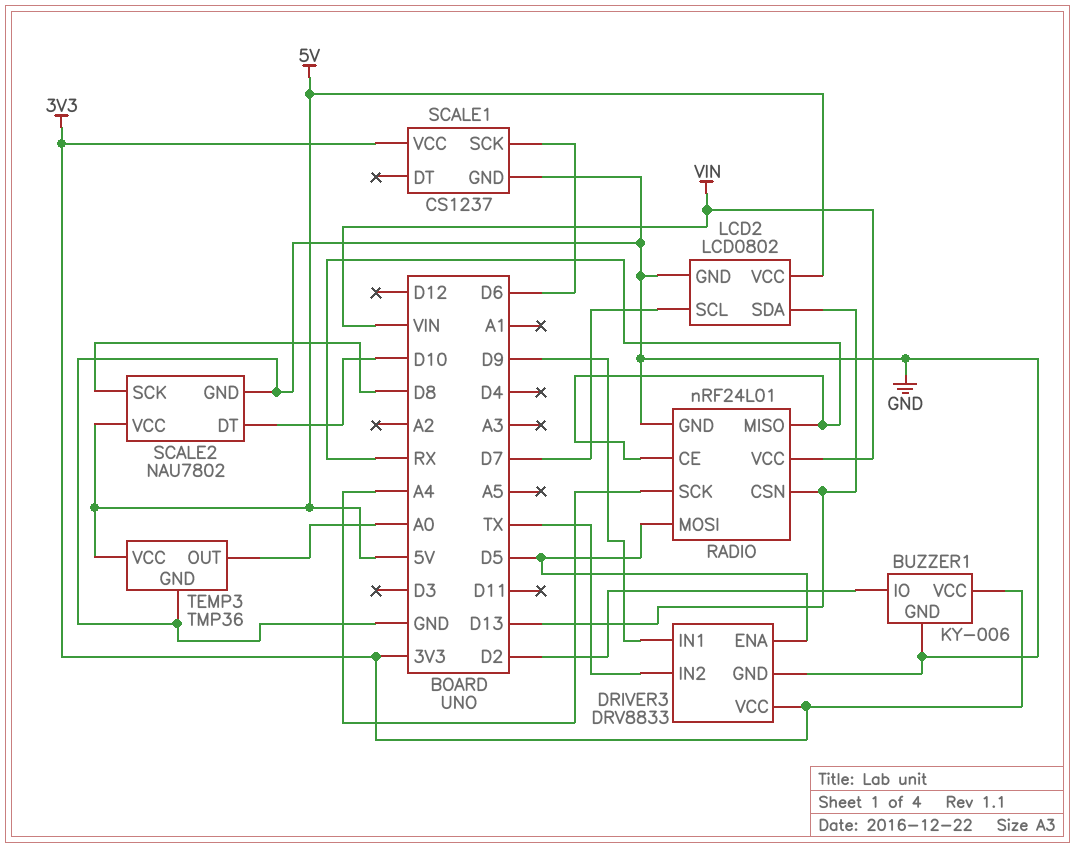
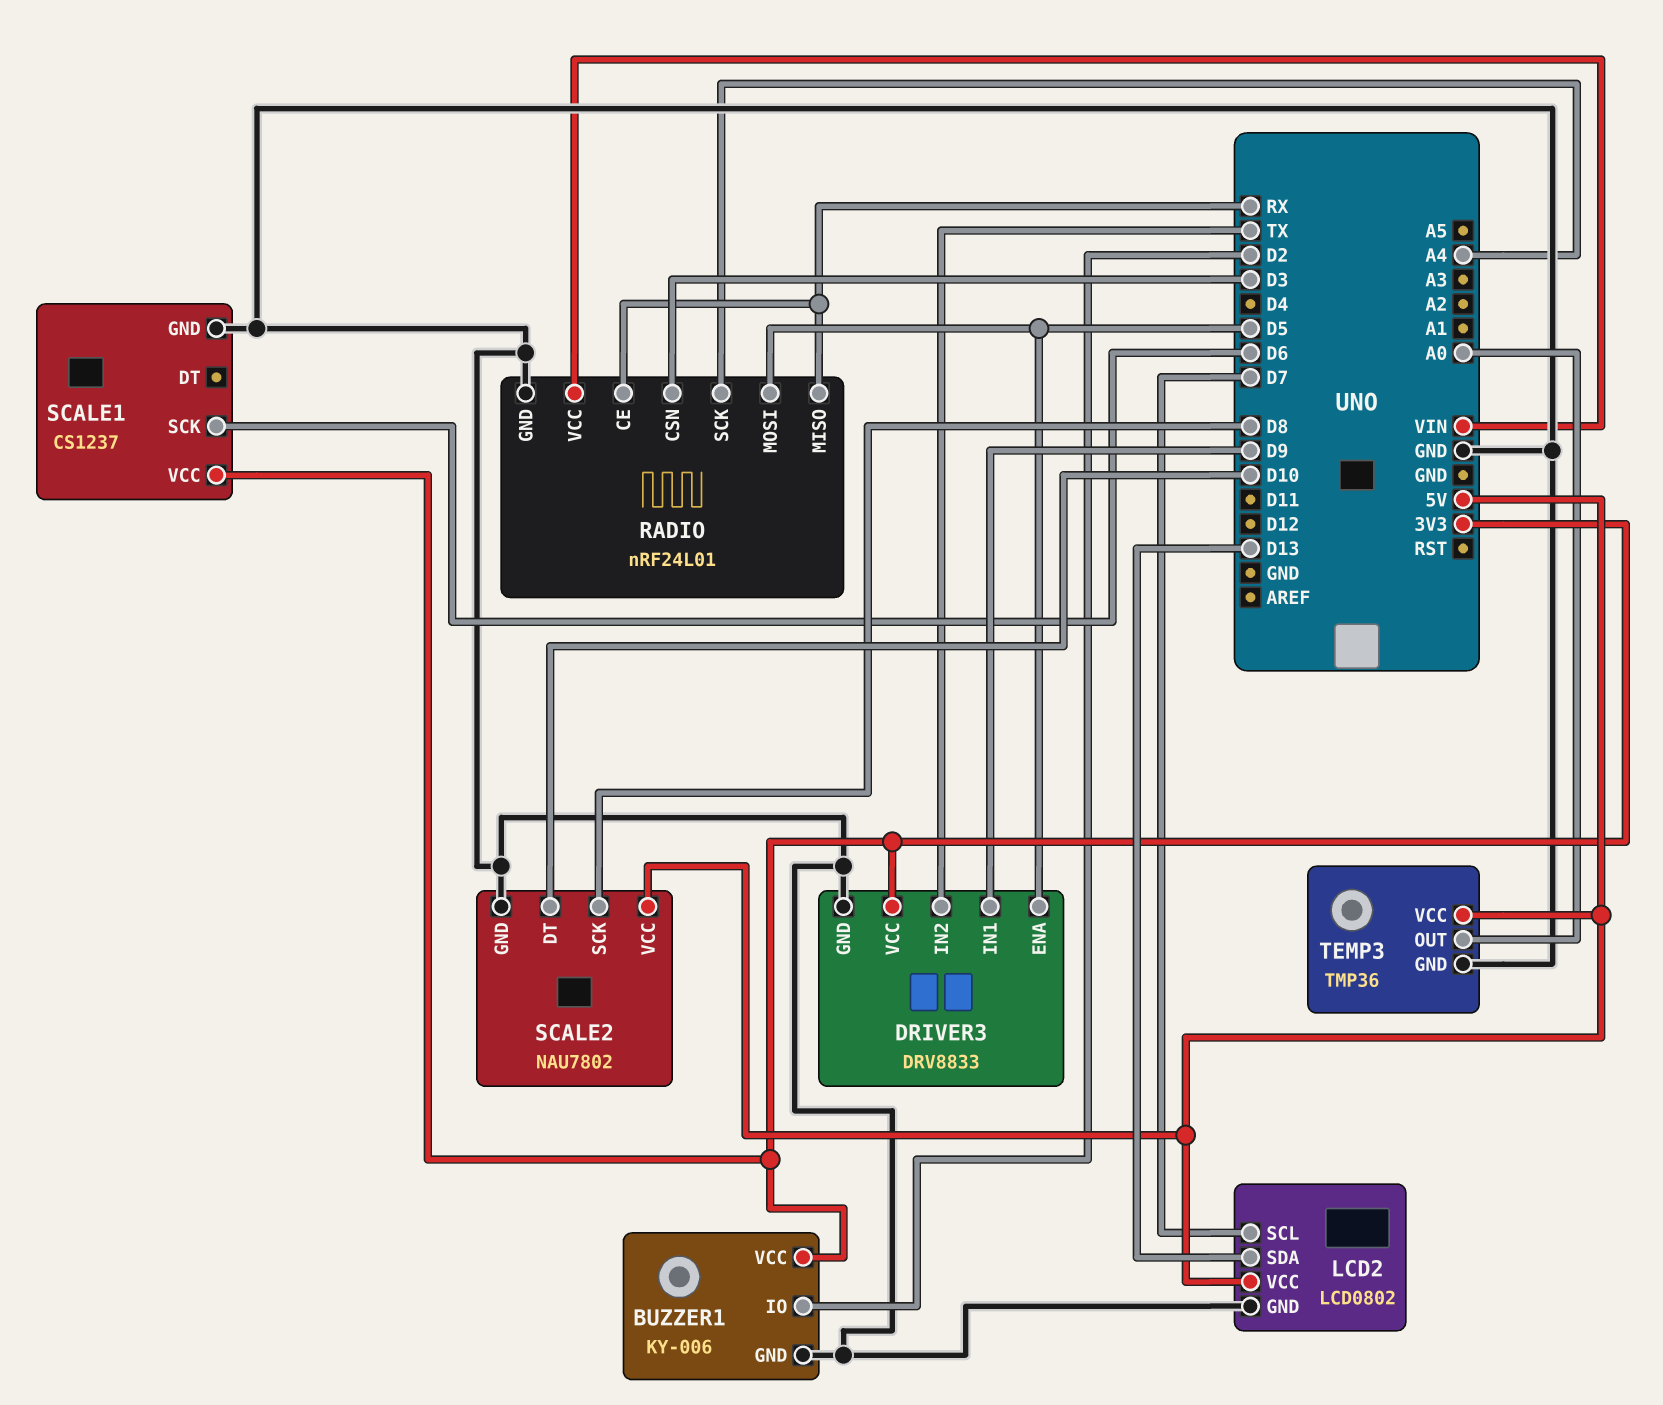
RADIO pin CSN: D13 -> D3

